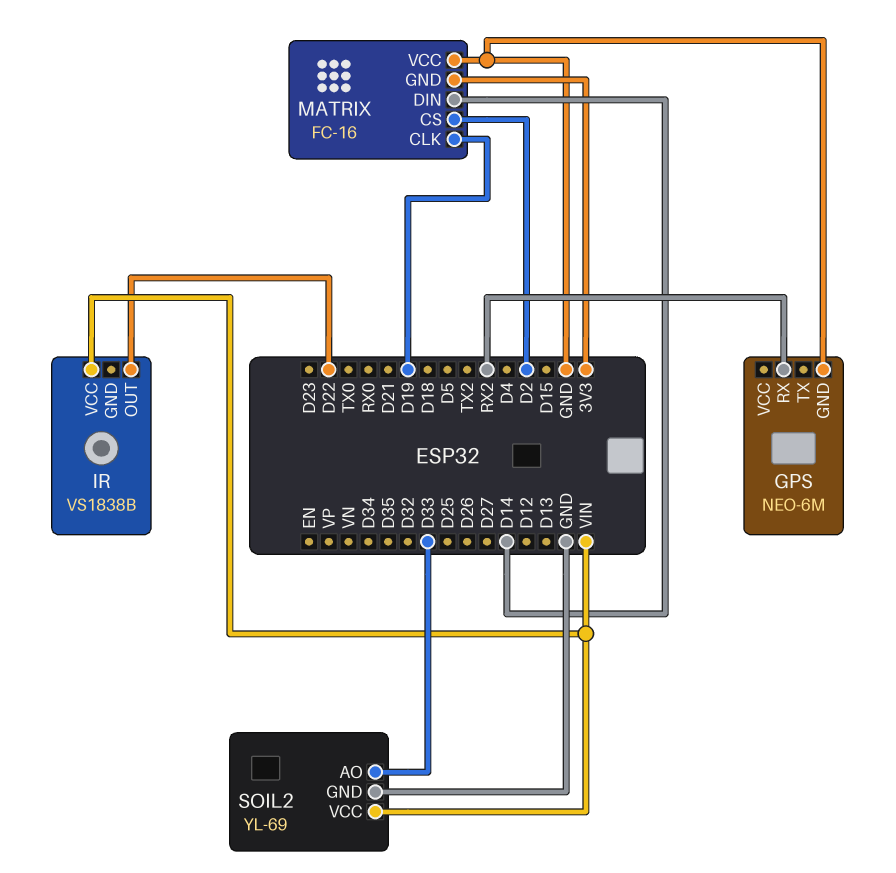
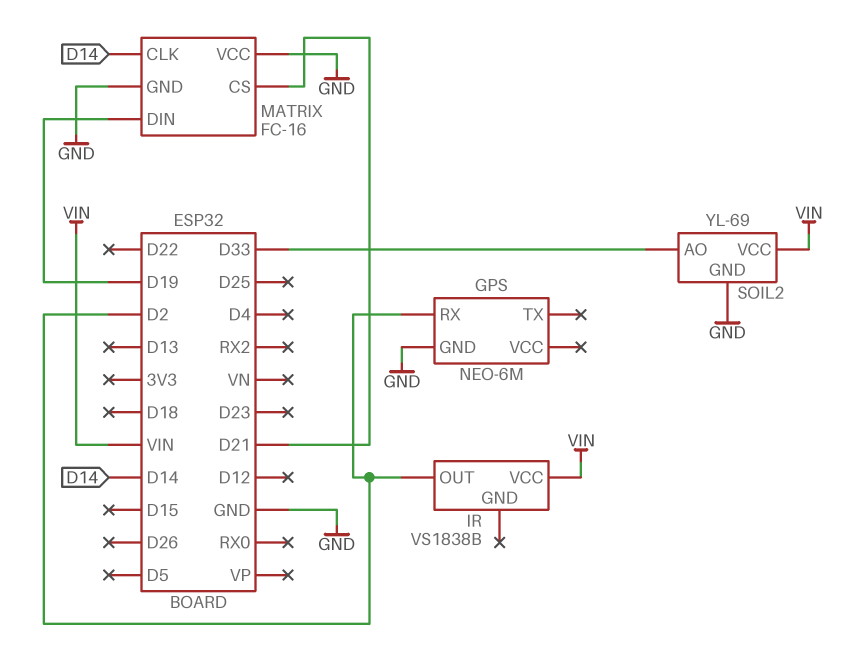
GPS pin RX: RX2 -> D2
IR pin OUT: D22 -> D2
MATRIX pin CLK: D19 -> D14
MATRIX pin CS: D2 -> D21
MATRIX pin DIN: D14 -> D19
MATRIX pin GND: 3V3 -> GND

